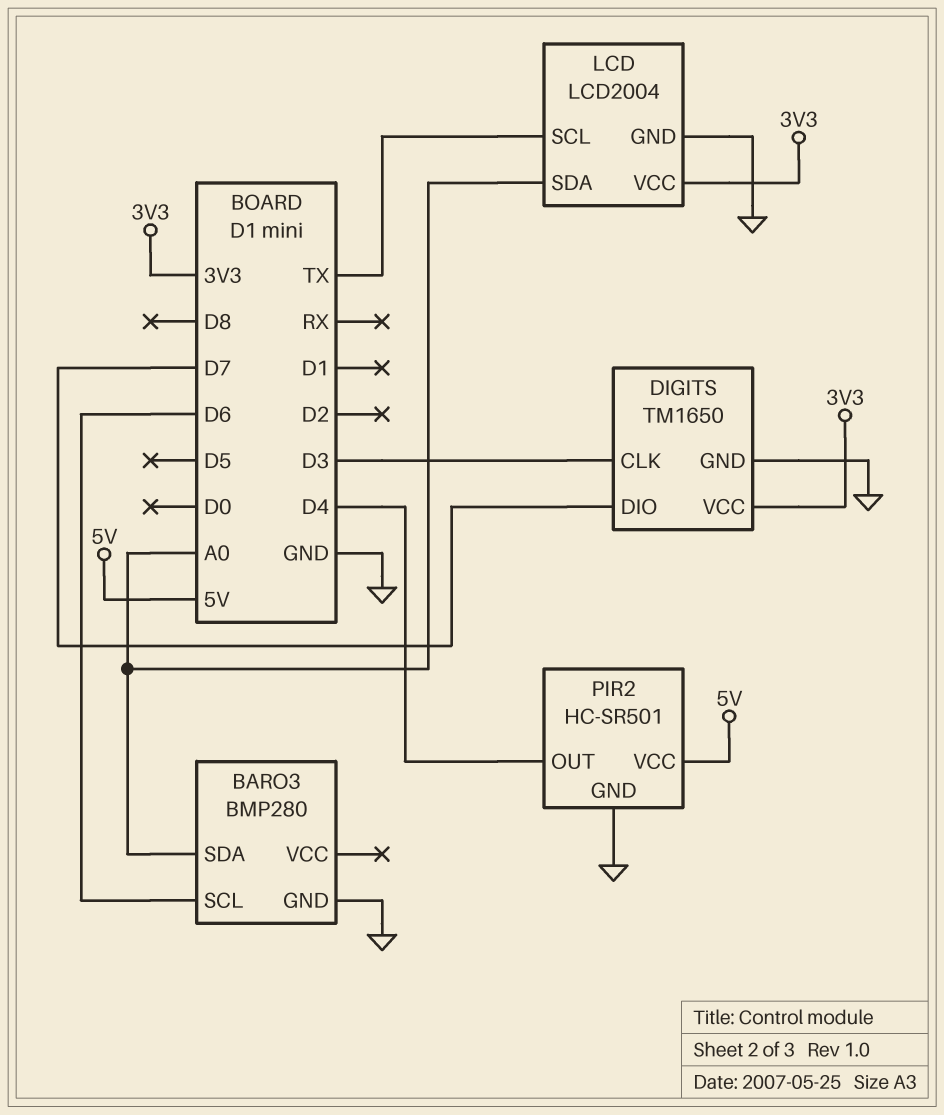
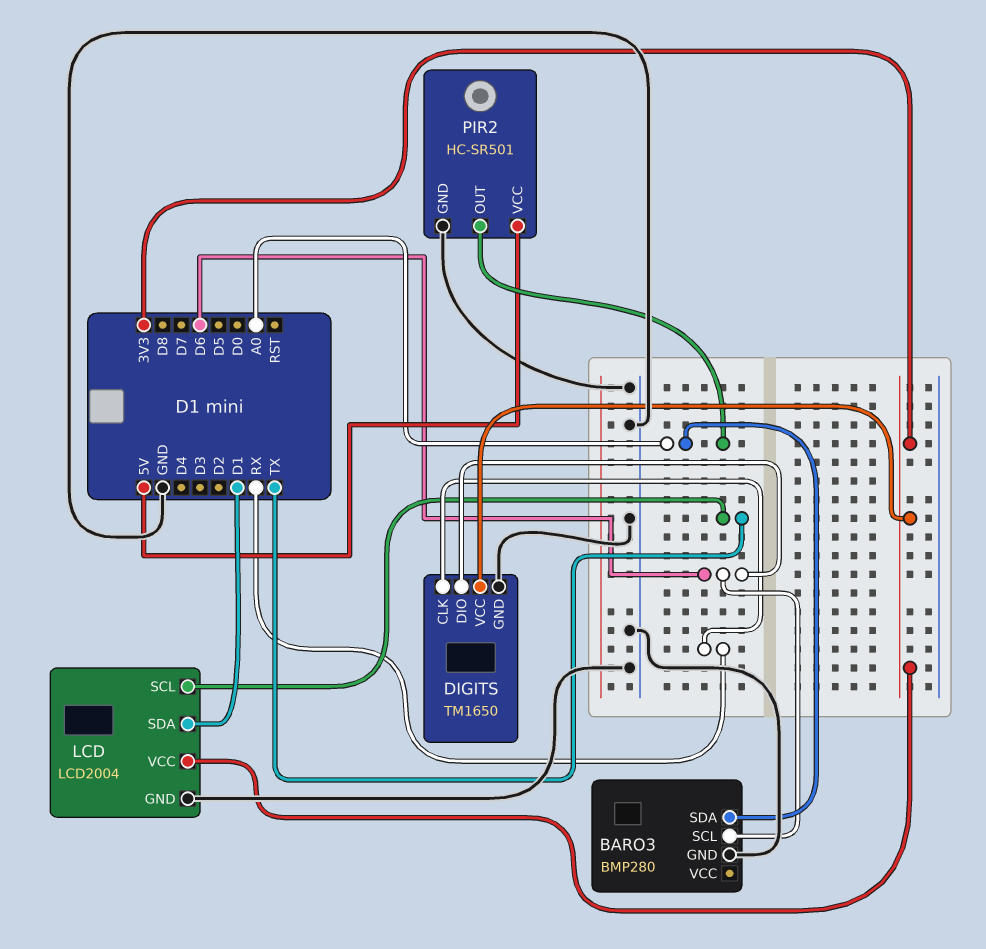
DIGITS pin CLK: D3 -> RX
DIGITS pin DIO: D7 -> D6
LCD pin SDA: A0 -> D1
PIR2 pin OUT: D4 -> A0

